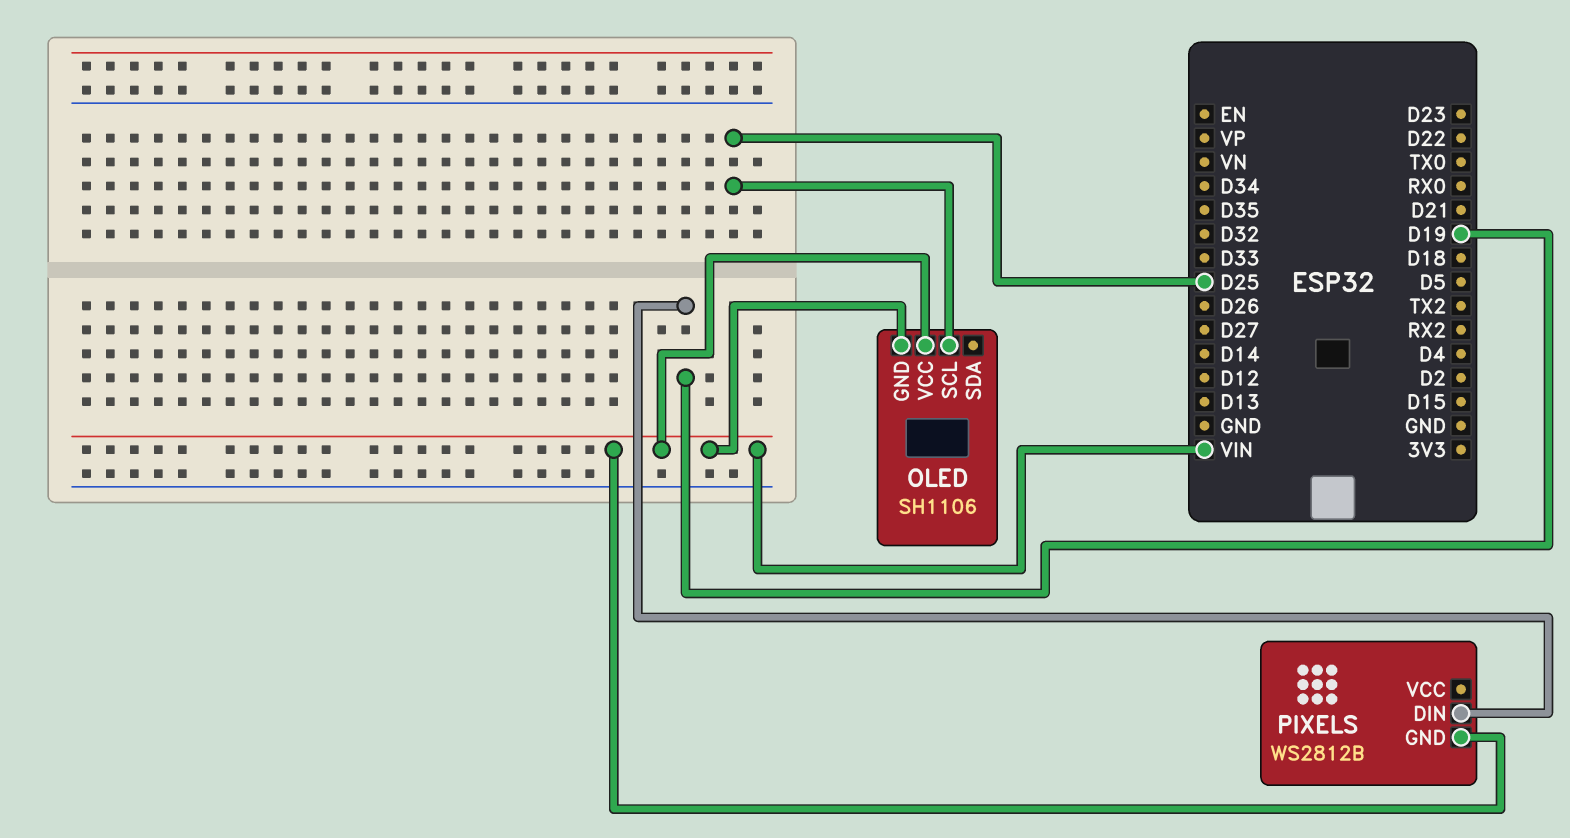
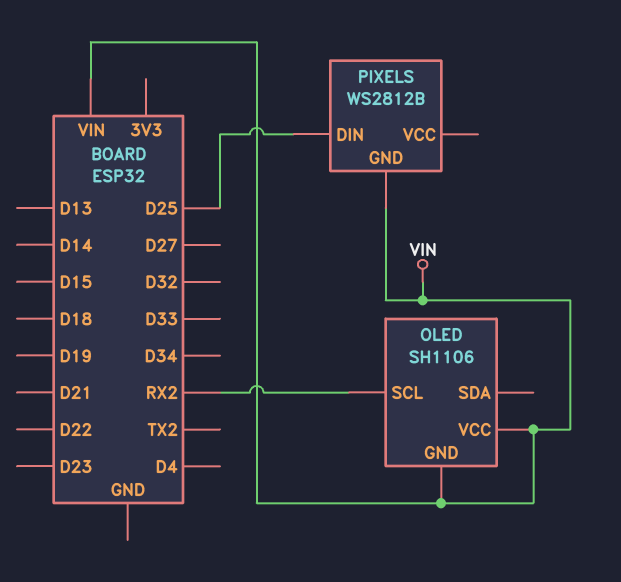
OLED pin SCL: D25 -> RX2
PIXELS pin DIN: D19 -> D25

